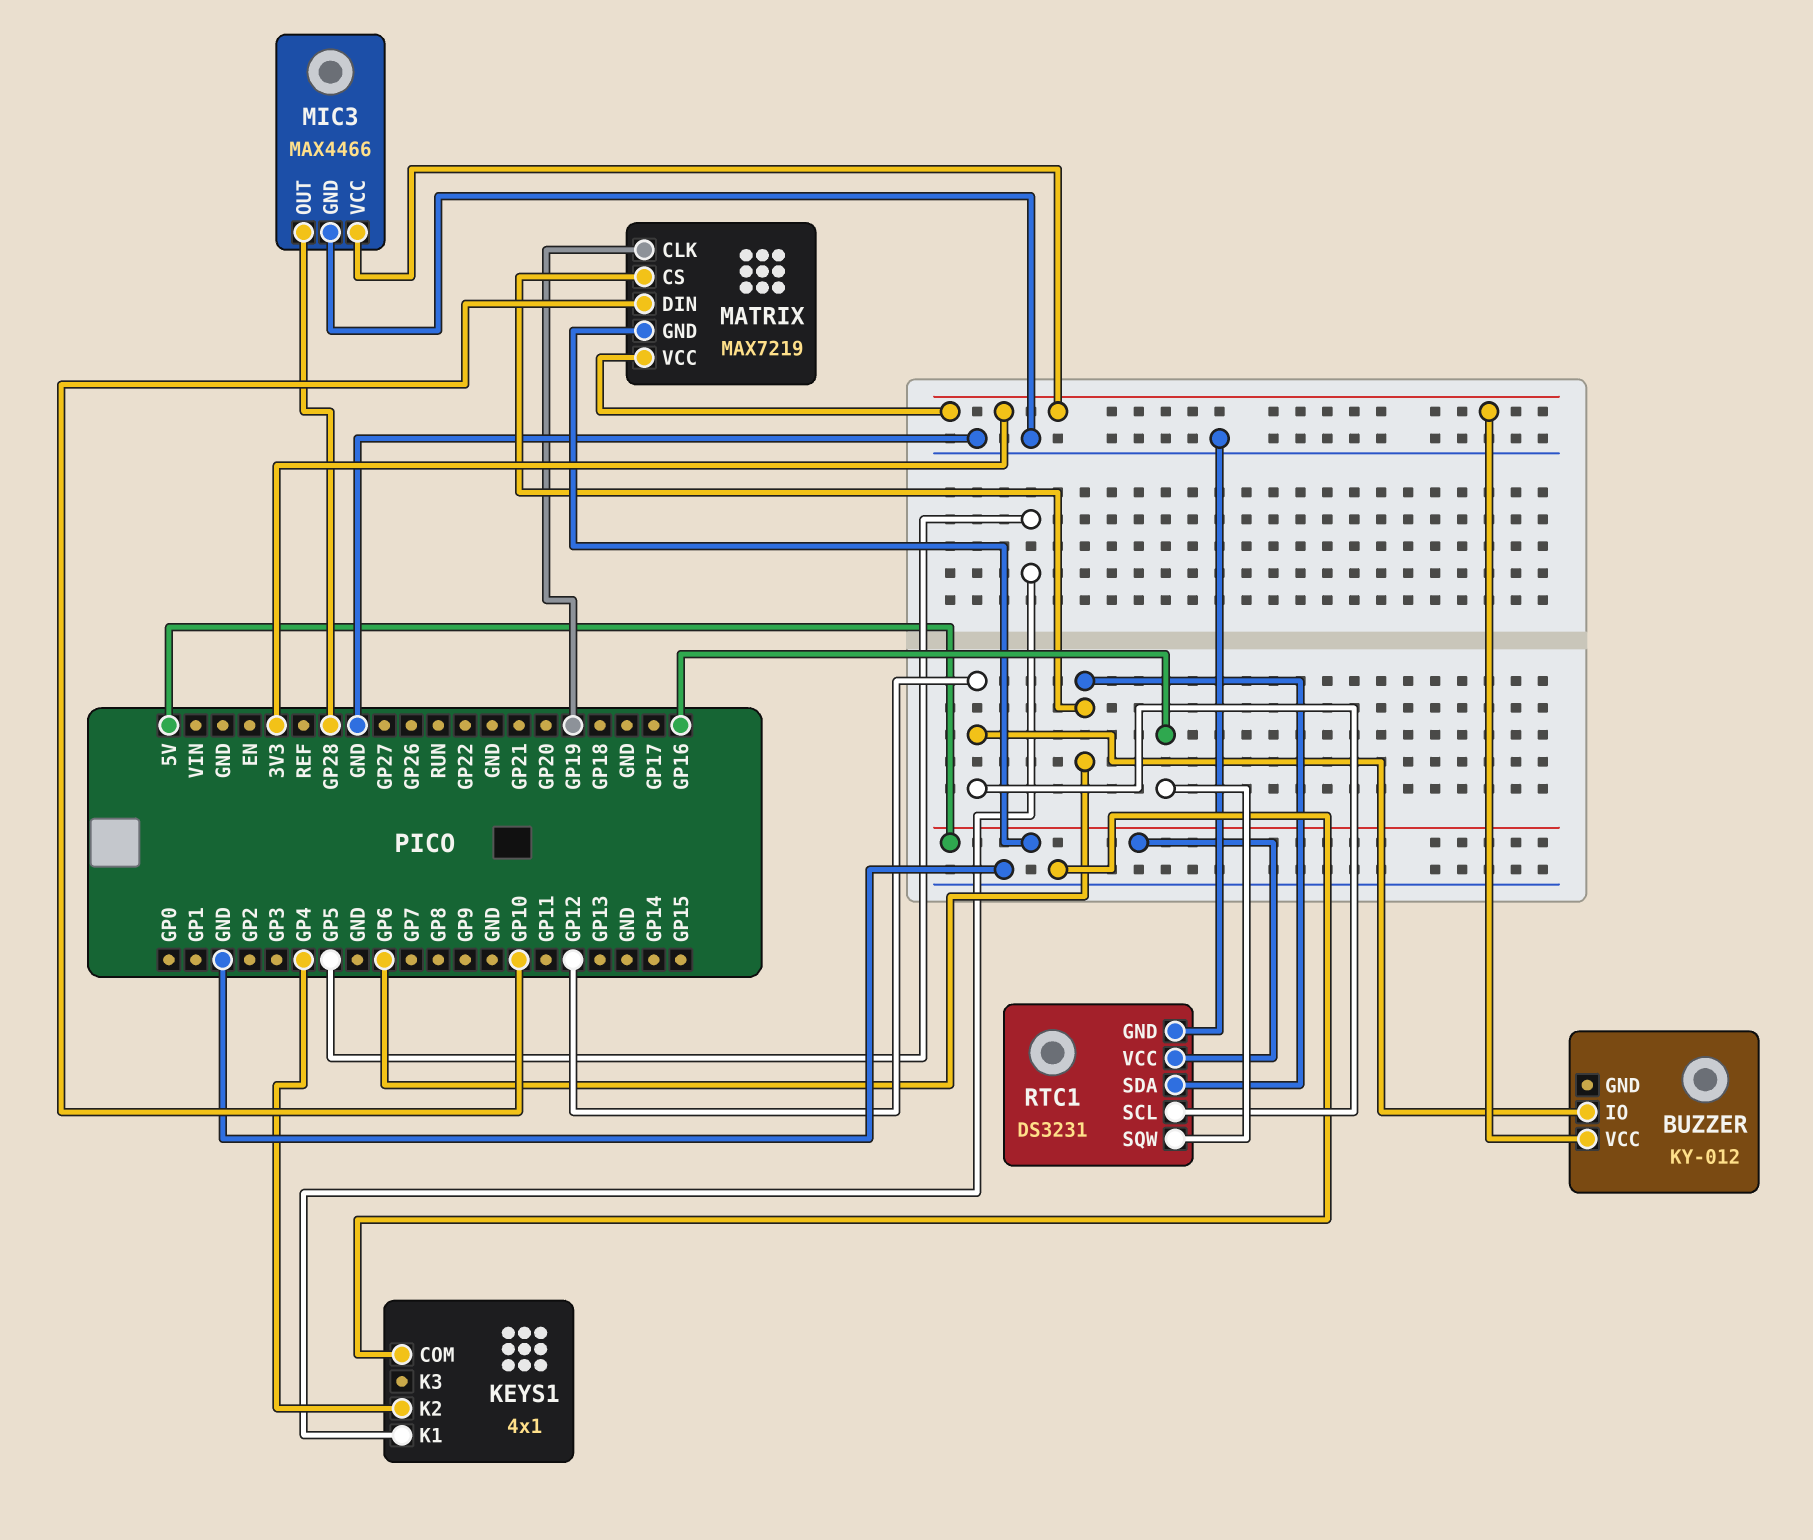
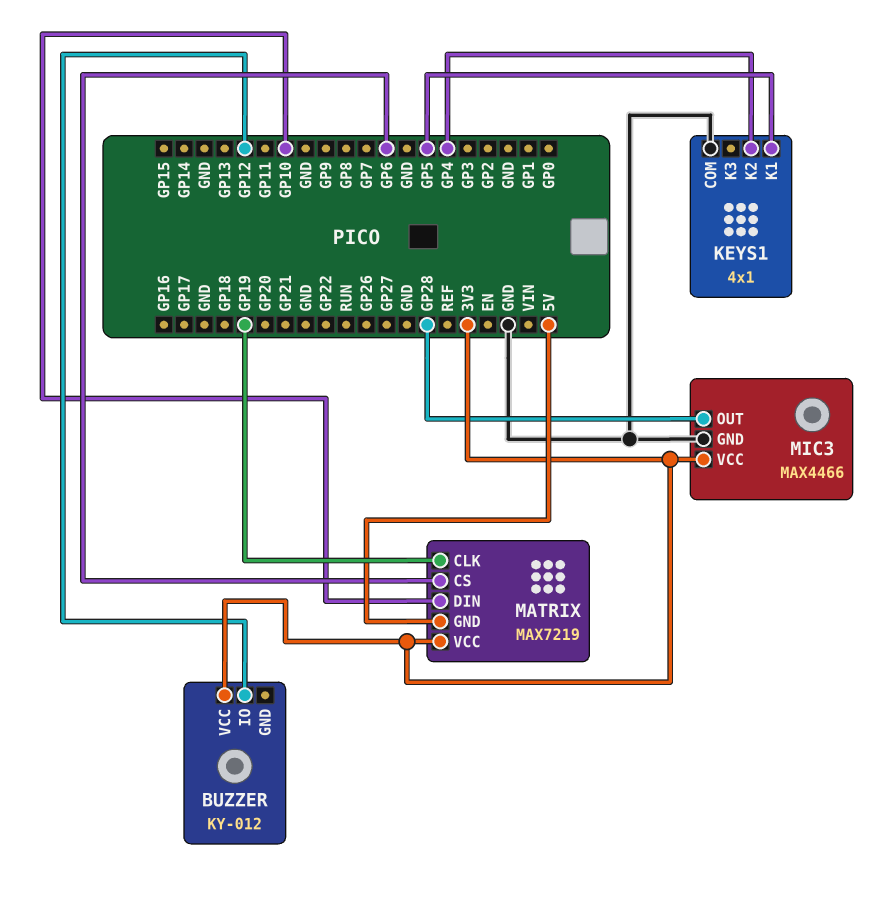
RTC1: DS3231 -> none
RTC1 pin GND: GND -> none
RTC1 pin SCL: GP12 -> none
RTC1 pin SDA: GP6 -> none
RTC1 pin SQW: GP16 -> none
RTC1 pin VCC: 5V -> none

